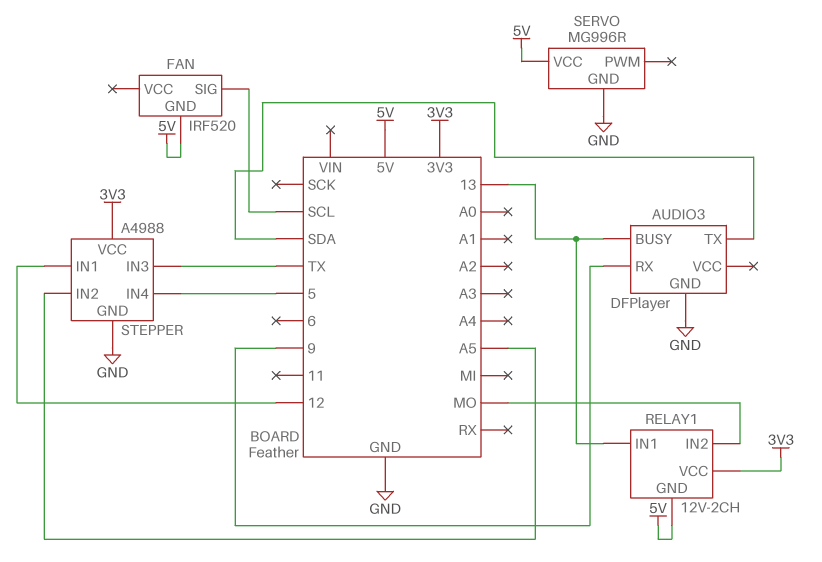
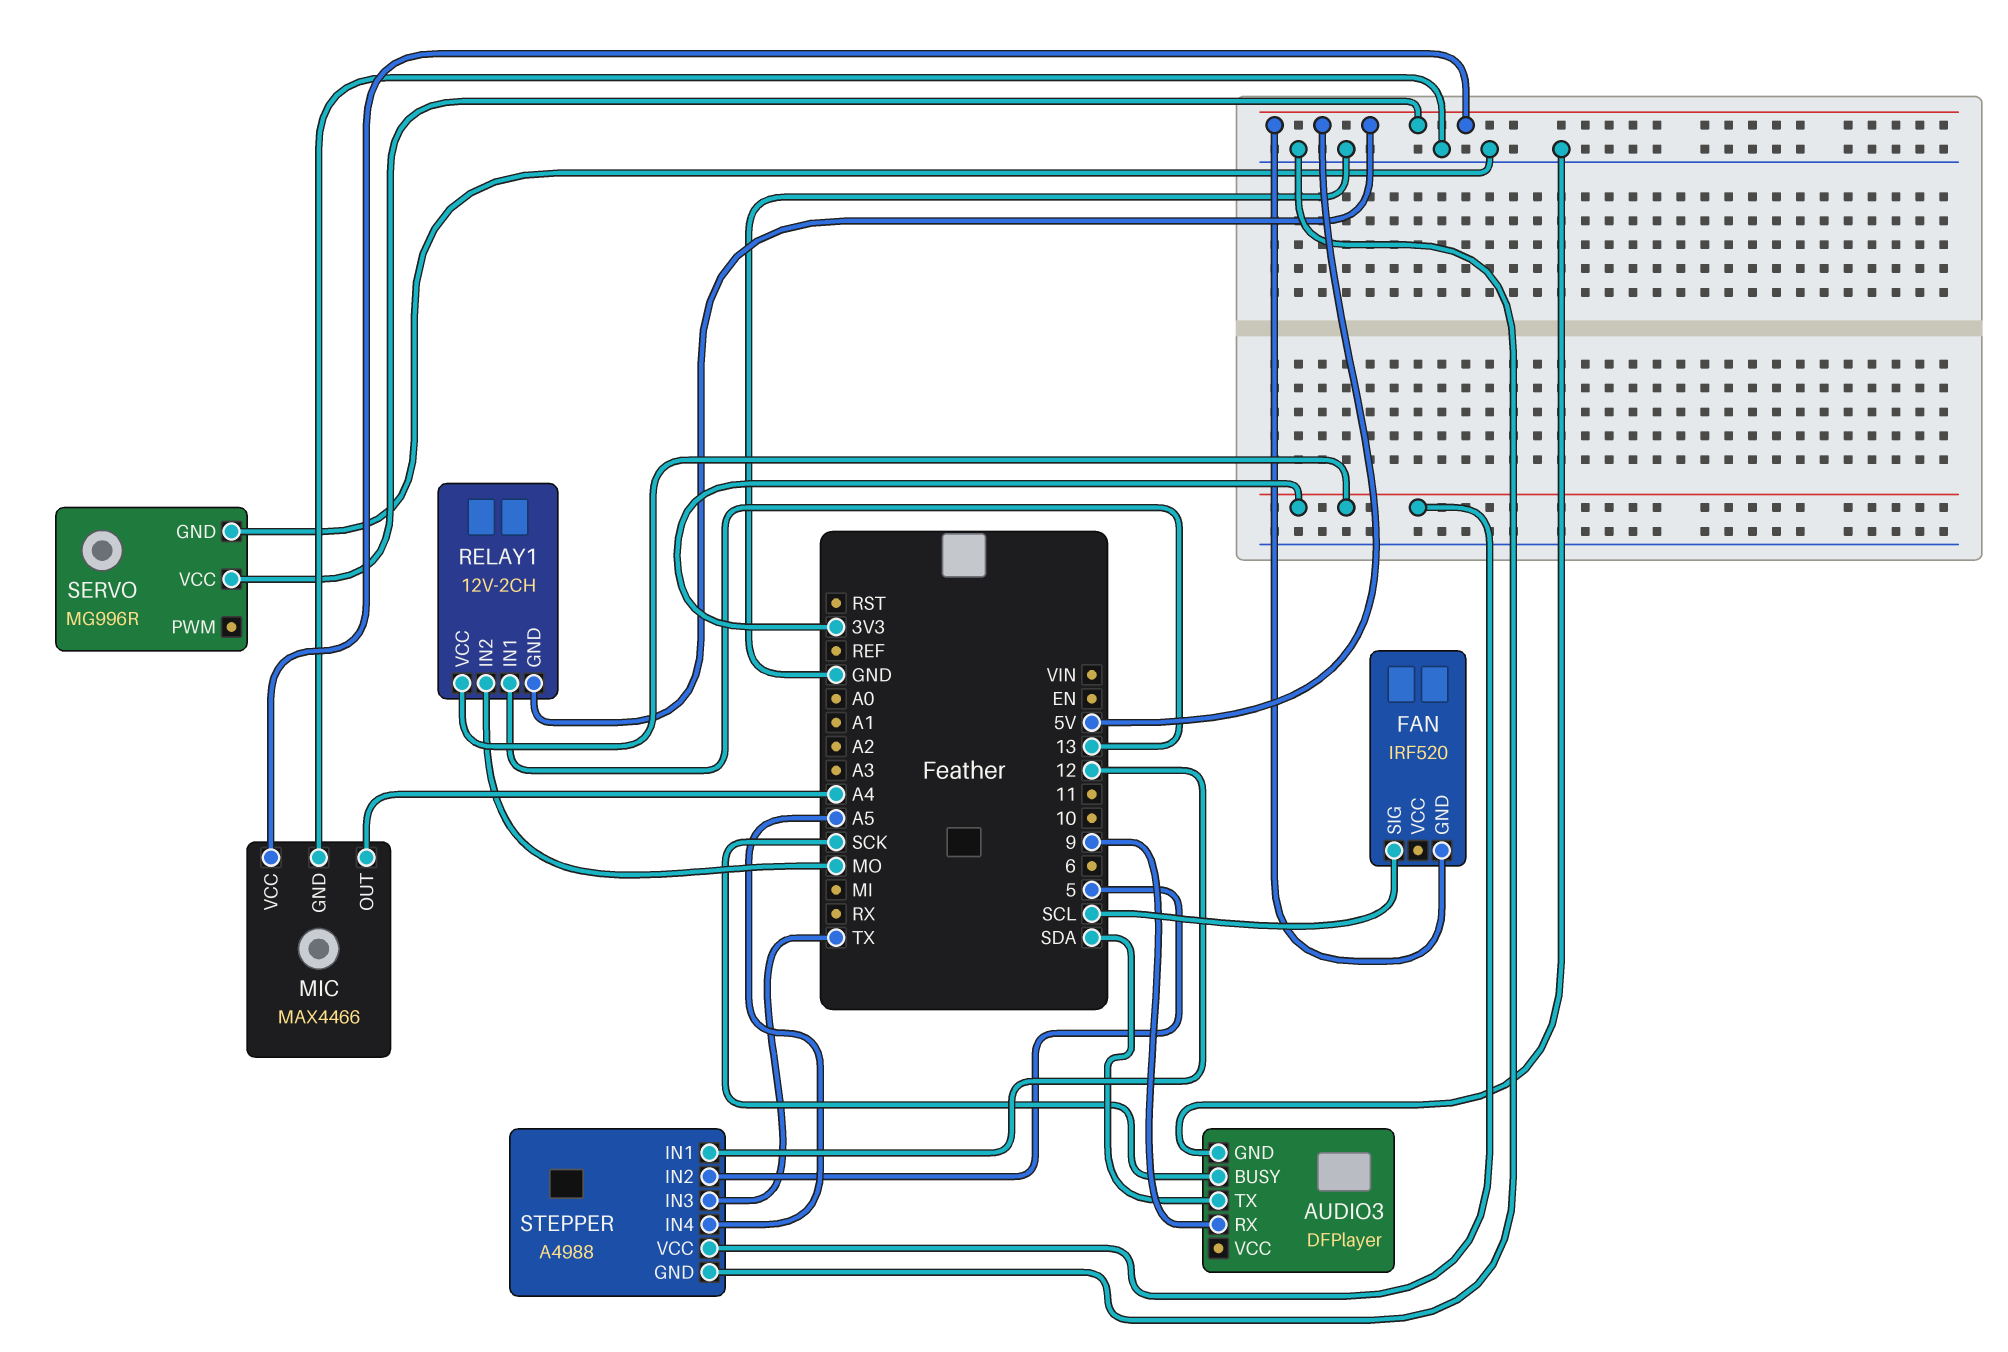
AUDIO3 pin BUSY: 13 -> SCK
MIC: none -> MAX4466
MIC pin GND: none -> GND
MIC pin OUT: none -> A4
MIC pin VCC: none -> 5V
STEPPER pin IN2: A5 -> 5
STEPPER pin IN4: 5 -> A5

